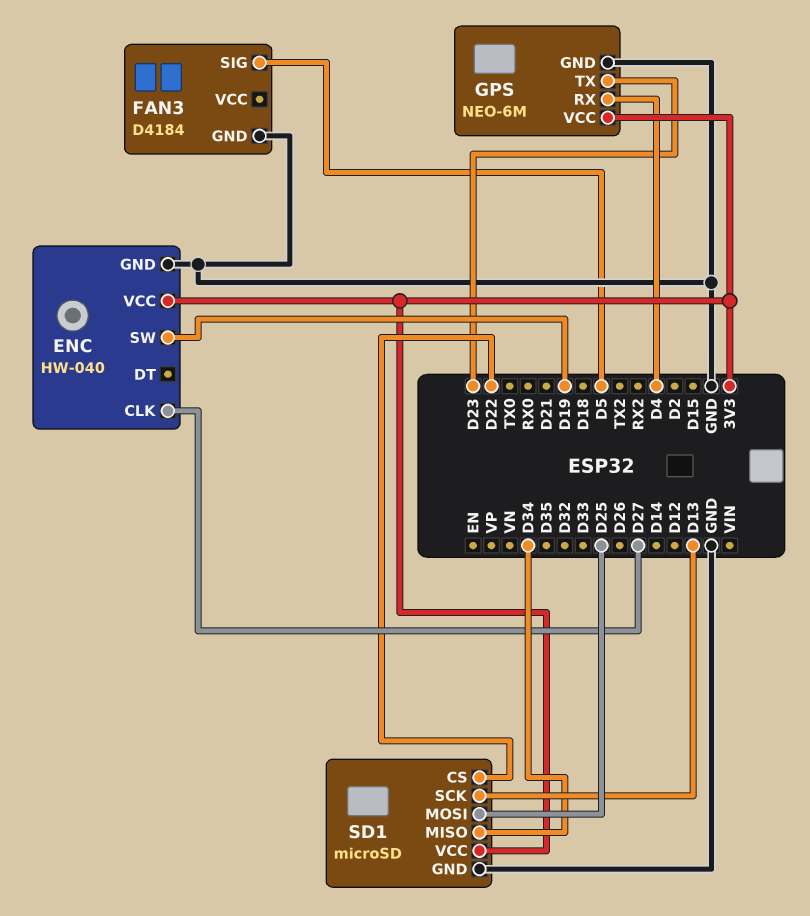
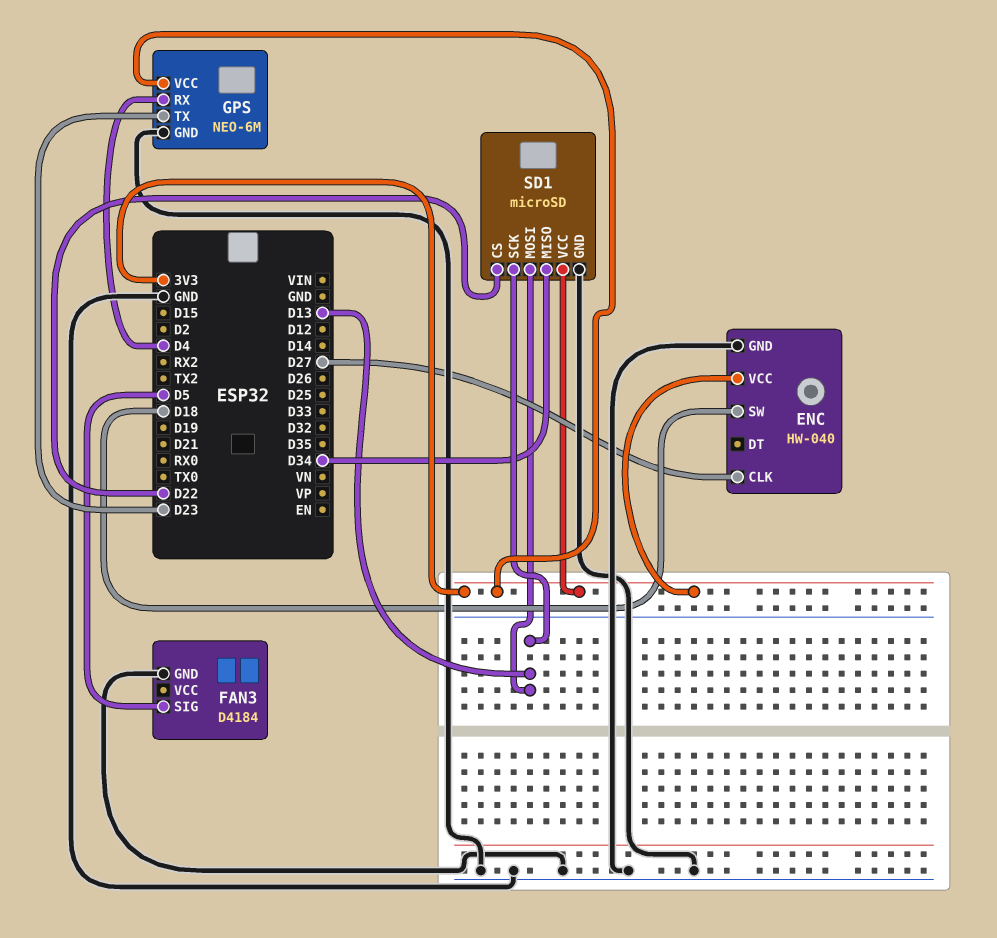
ENC pin SW: D19 -> D18
SD1 pin MOSI: D25 -> D13

